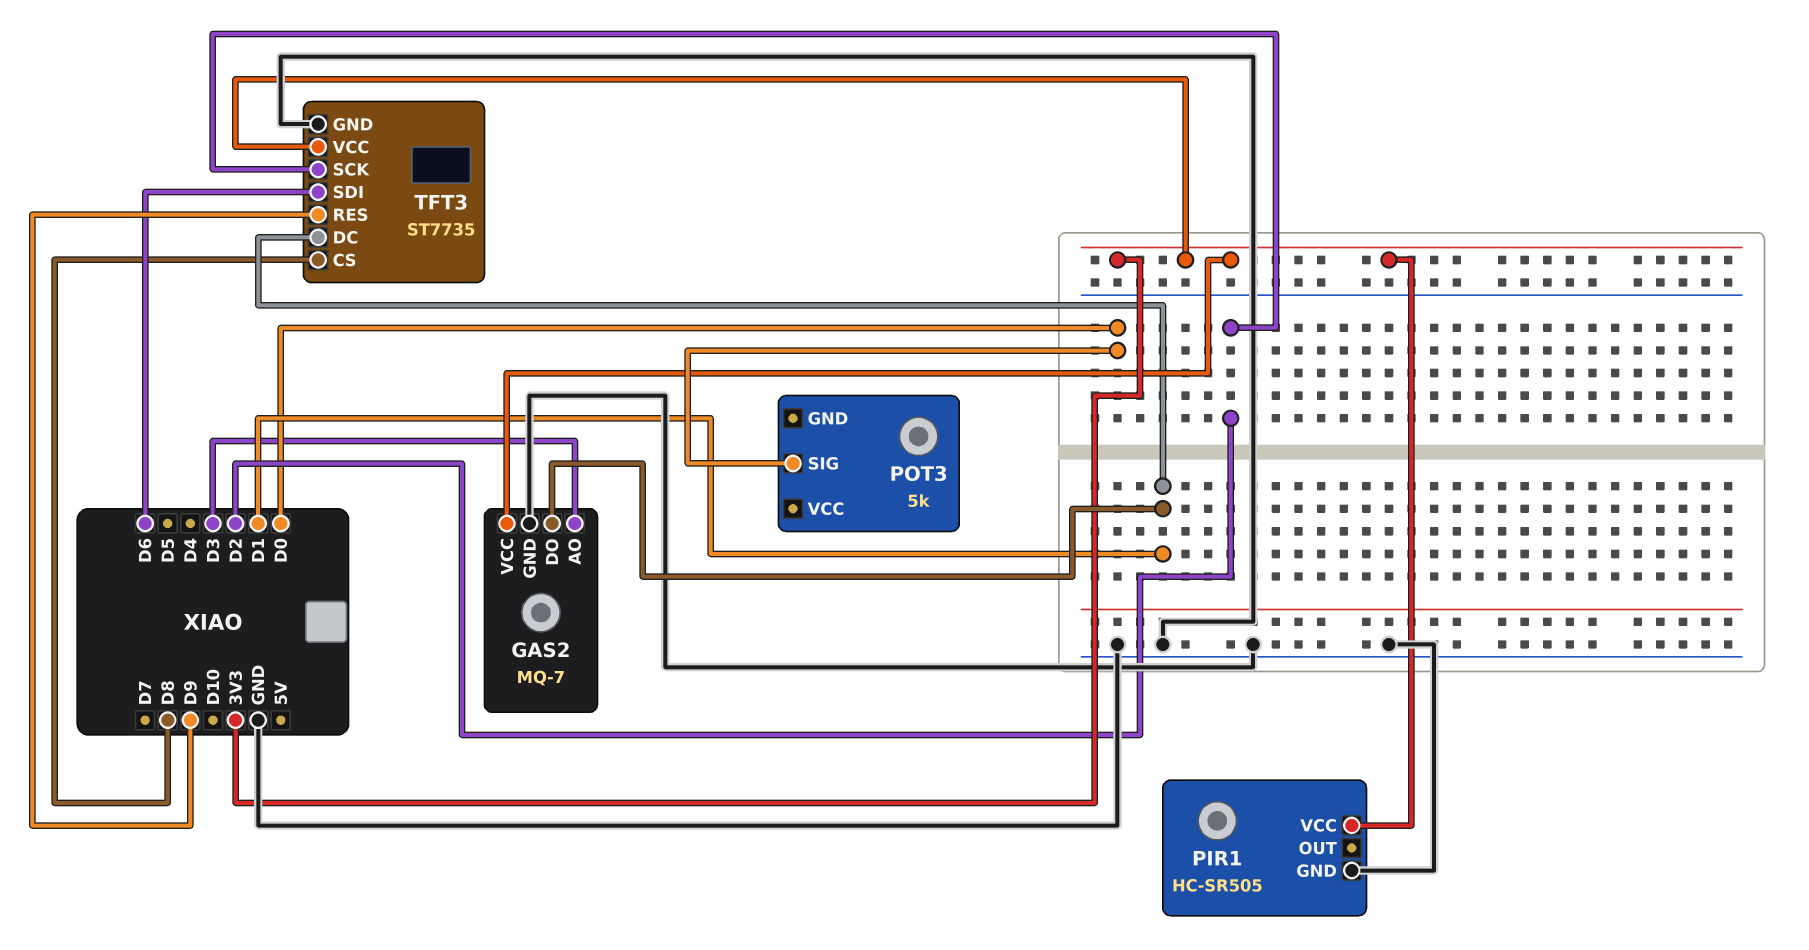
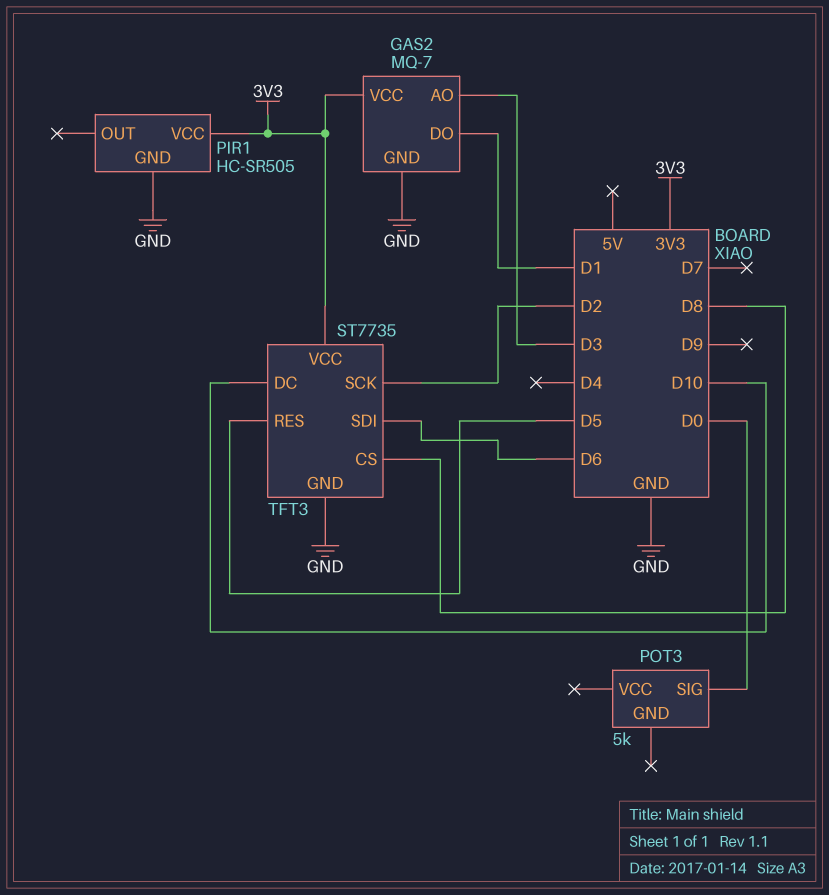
TFT3 pin DC: D1 -> D10
TFT3 pin RES: D9 -> D5

